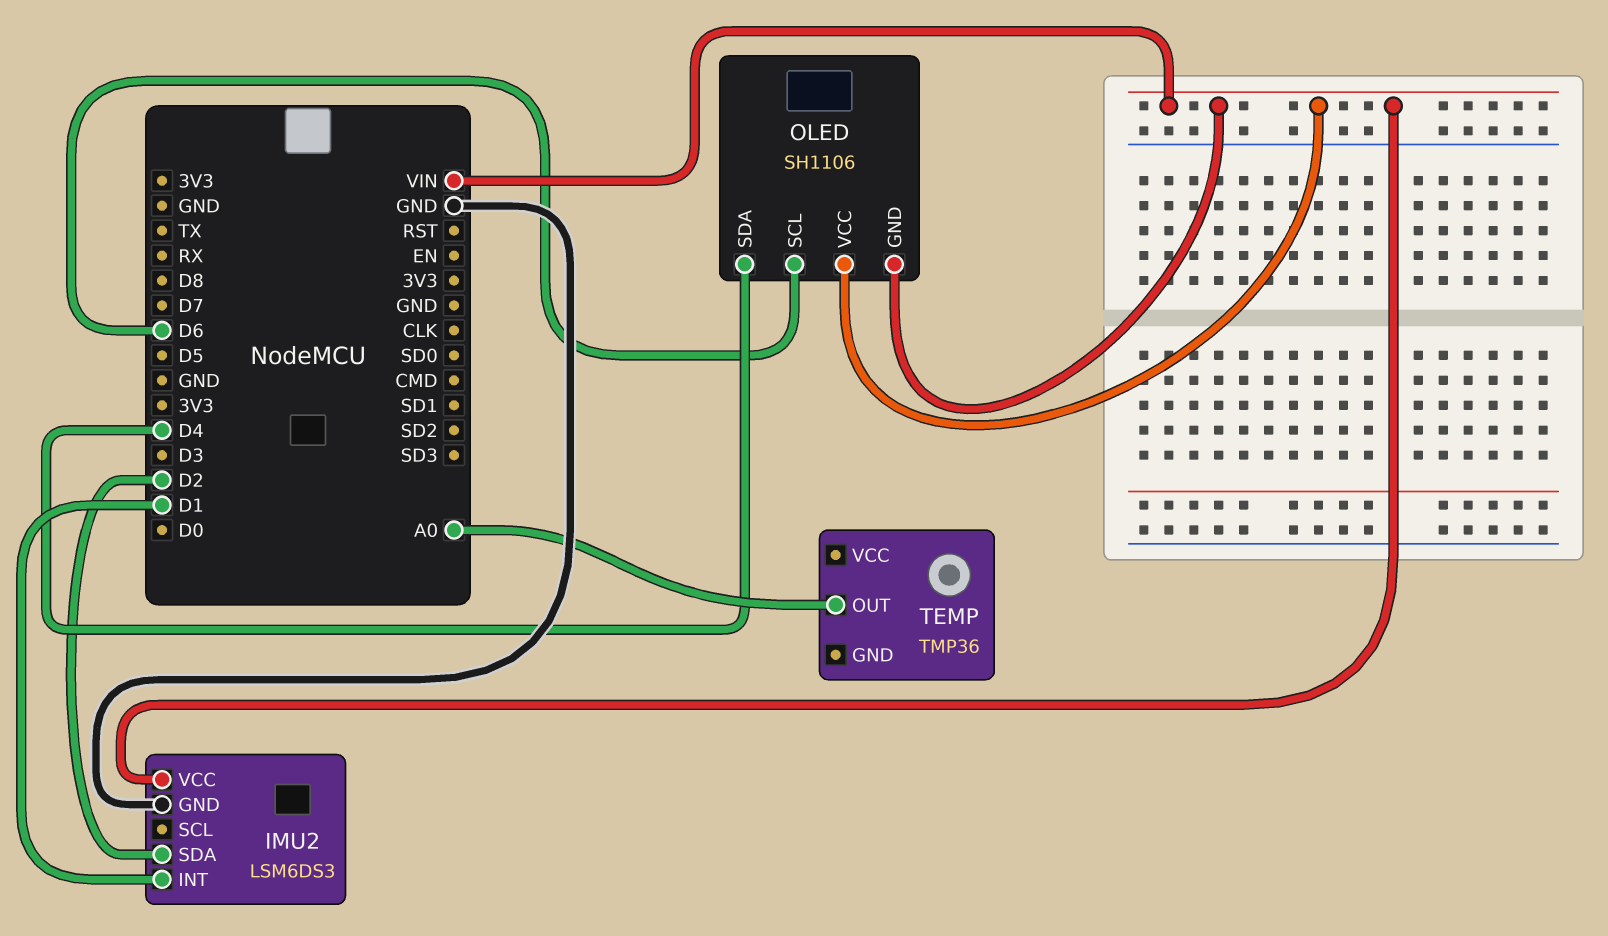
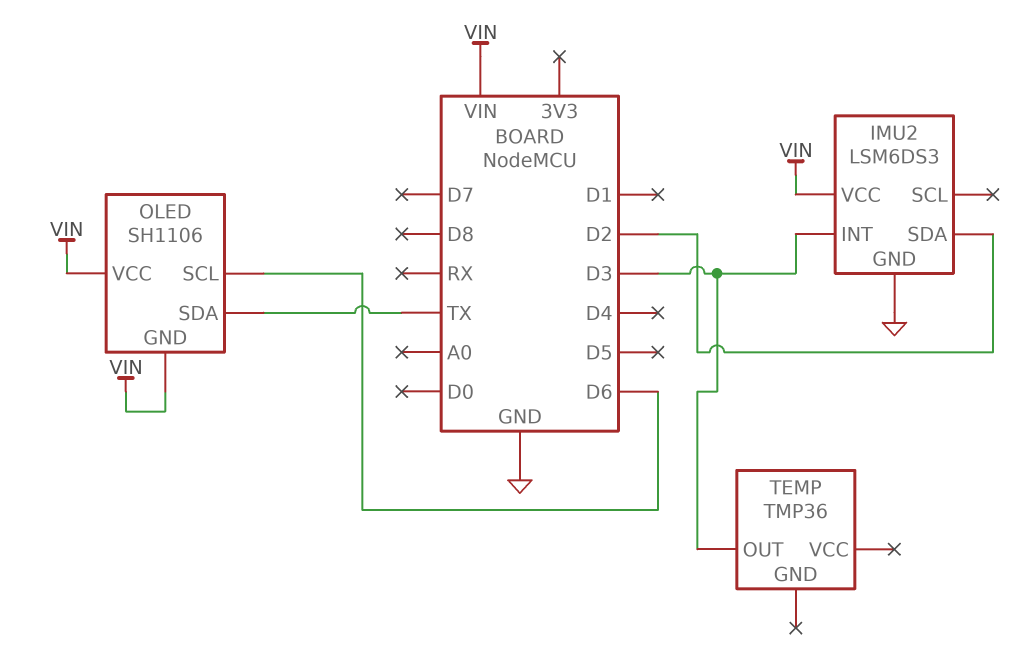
IMU2 pin INT: D1 -> D3
OLED pin SDA: D4 -> TX
TEMP pin OUT: A0 -> D3

